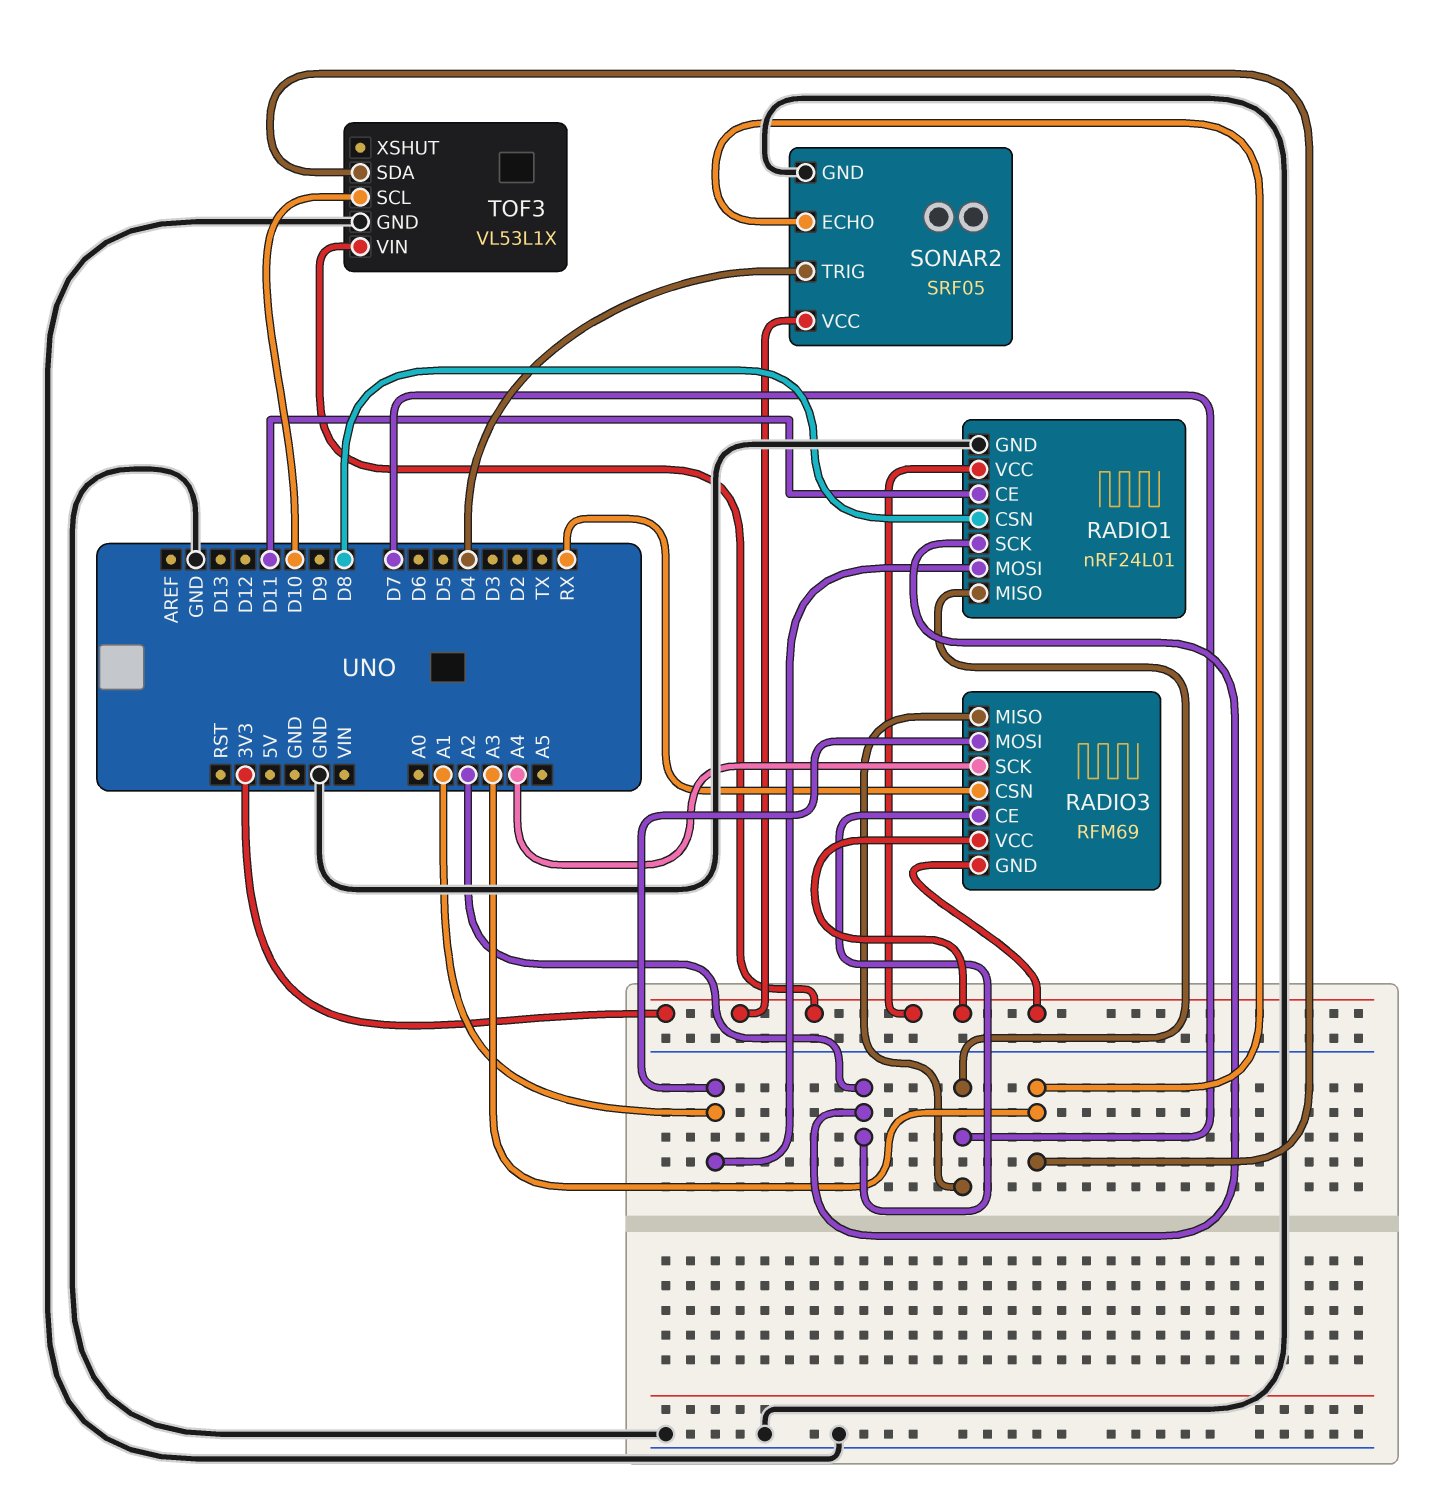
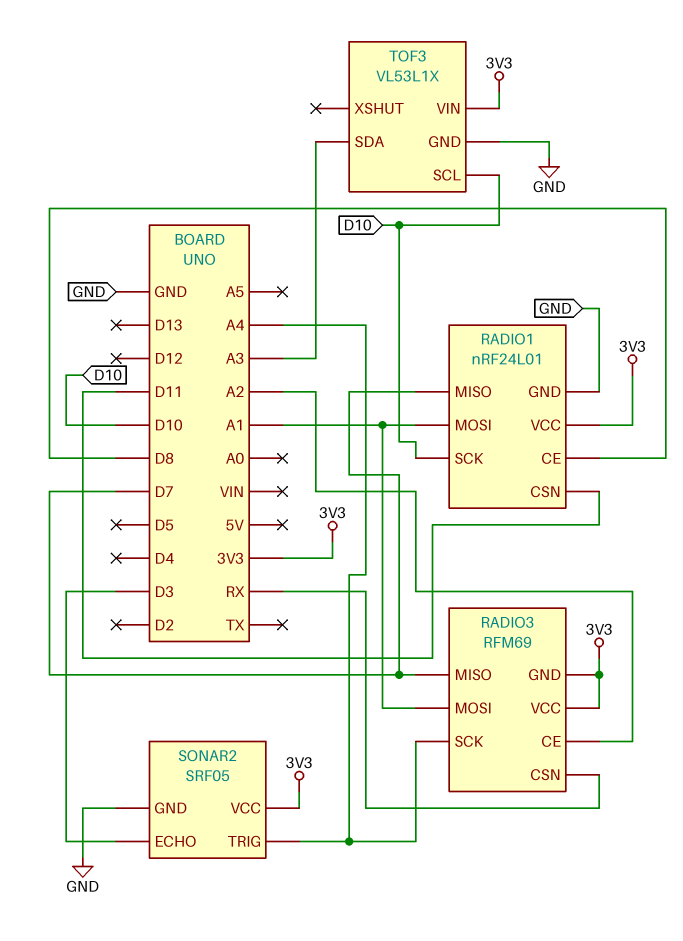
RADIO1 pin CE: D11 -> D8
RADIO1 pin CSN: D8 -> D11
RADIO1 pin SCK: A2 -> D10
SONAR2 pin ECHO: A3 -> D3
SONAR2 pin TRIG: D4 -> A4

